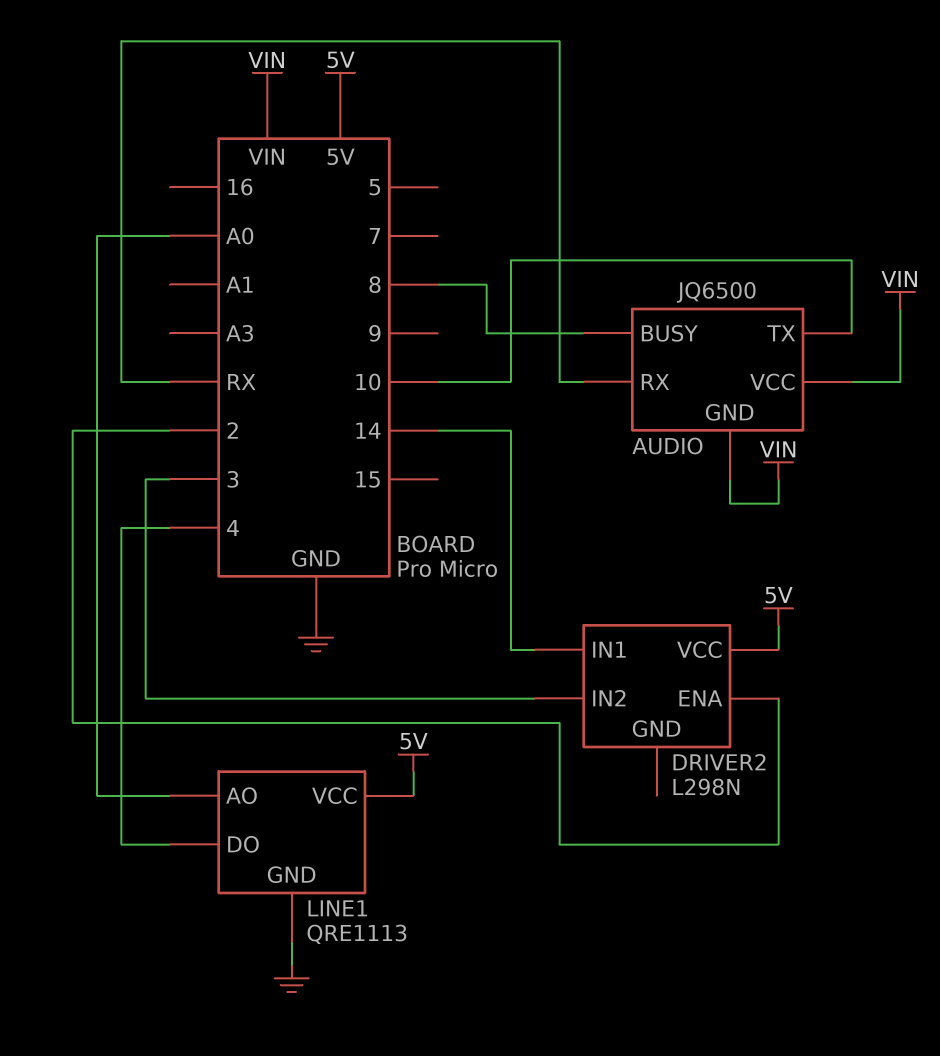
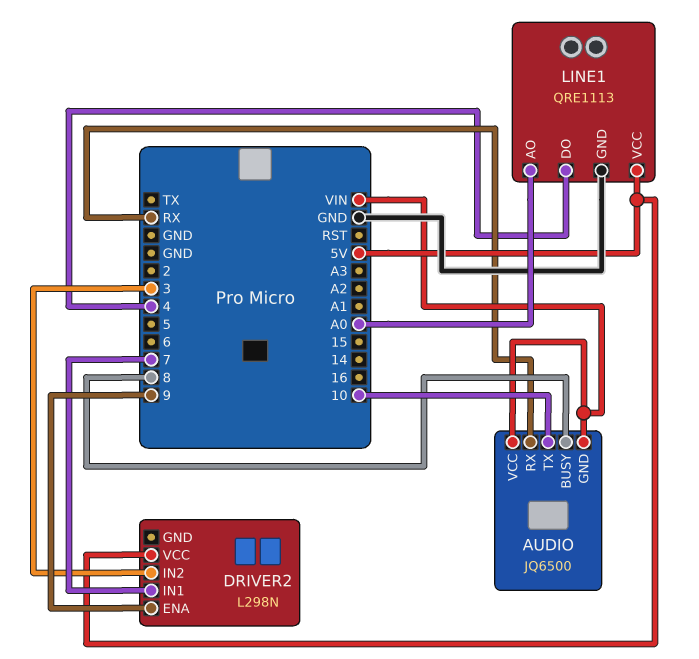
DRIVER2 pin ENA: 2 -> 9
DRIVER2 pin IN1: 14 -> 7

